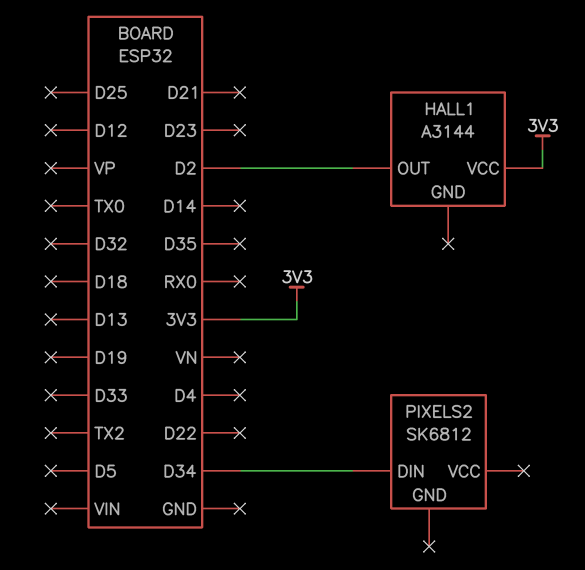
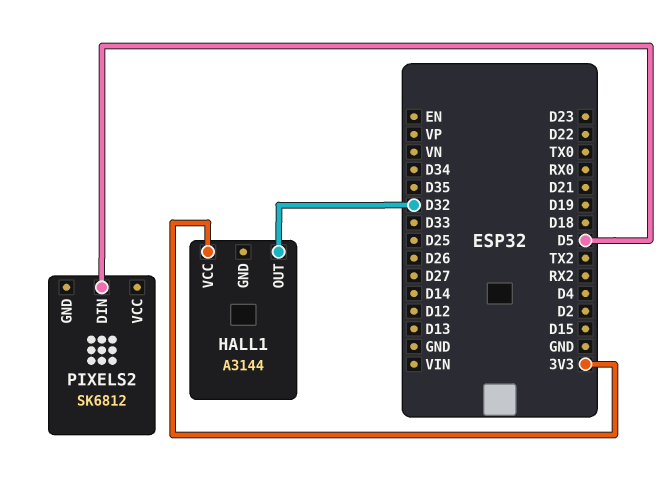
HALL1 pin OUT: D2 -> D32
PIXELS2 pin DIN: D34 -> D5

